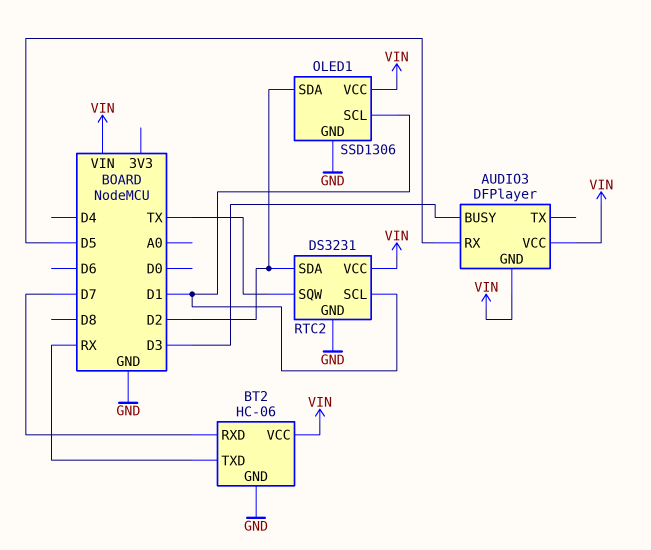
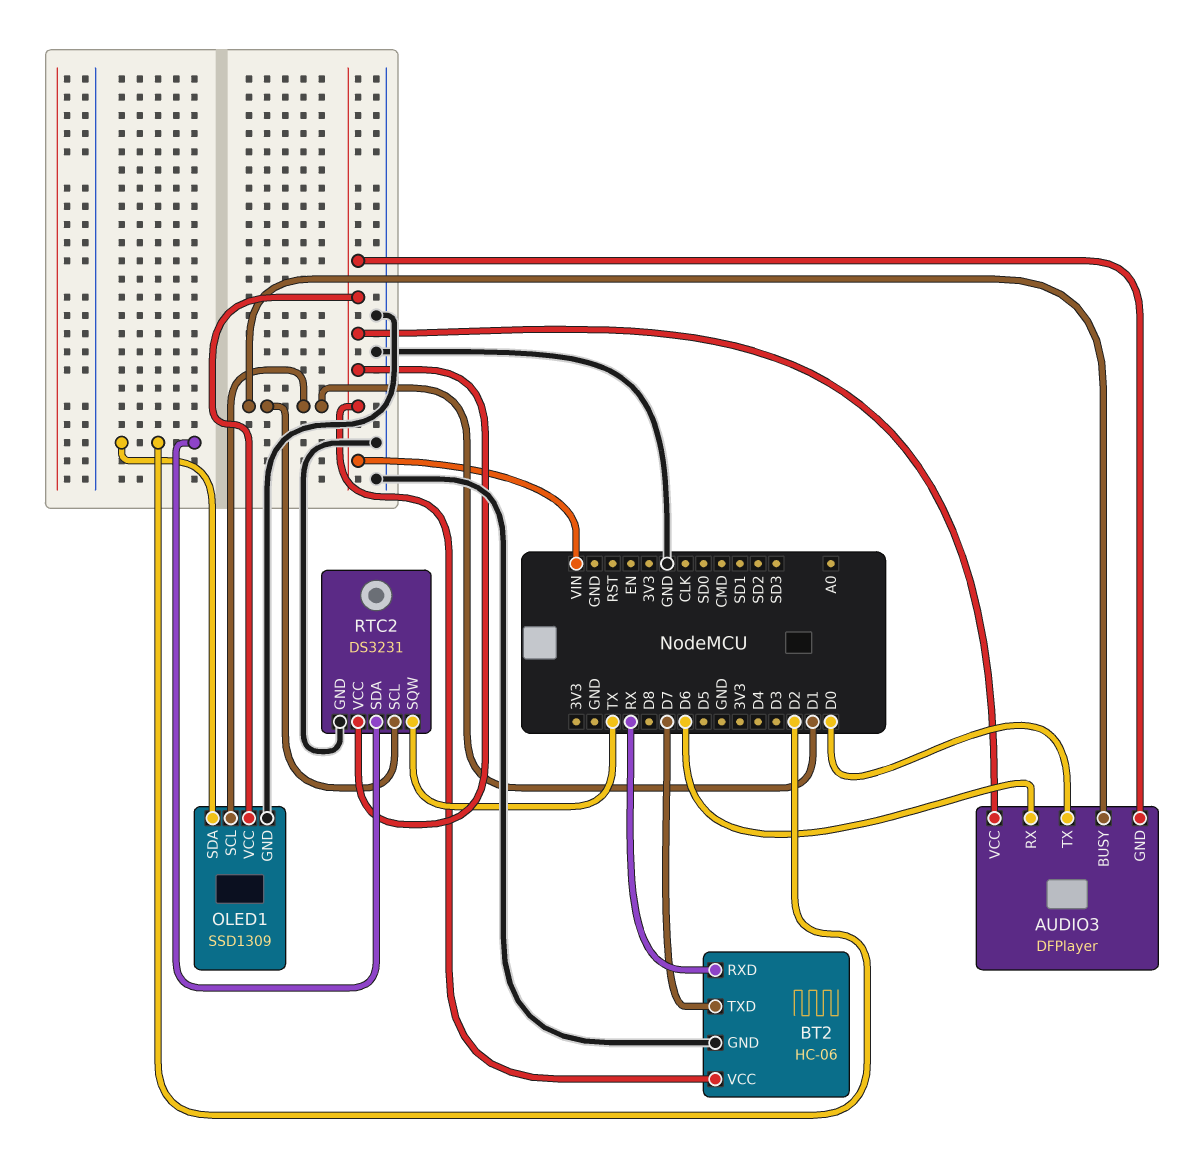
AUDIO3 pin BUSY: D3 -> D1
AUDIO3 pin RX: D5 -> D6
AUDIO3 pin TX: none -> D0
BT2 pin RXD: D7 -> RX
BT2 pin TXD: RX -> D7
OLED1: SSD1306 -> SSD1309

